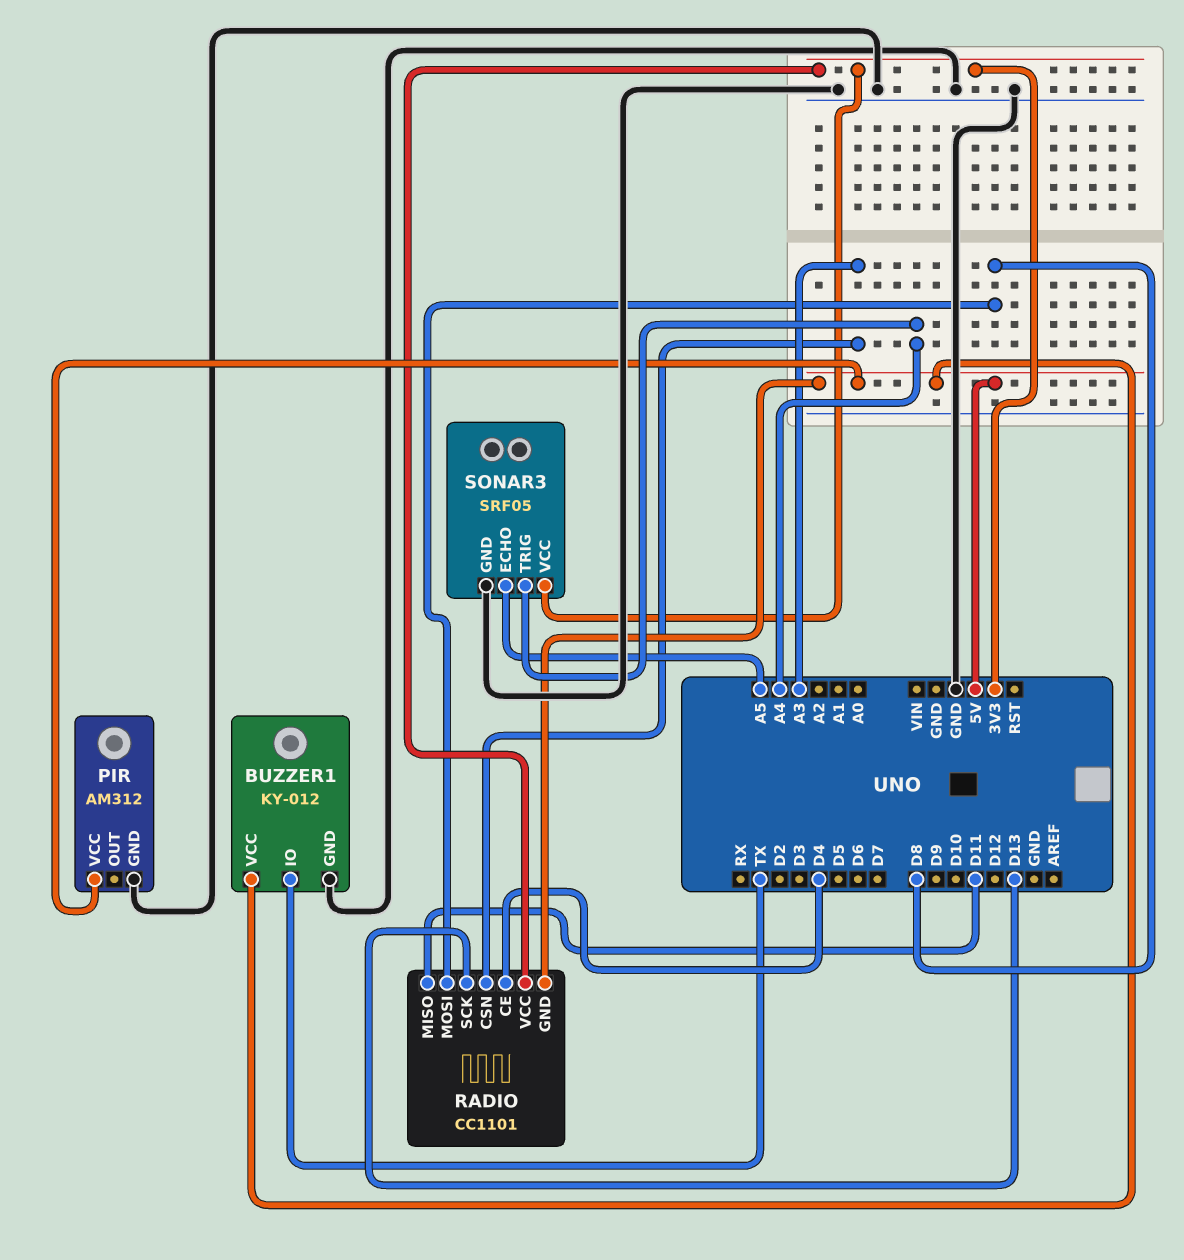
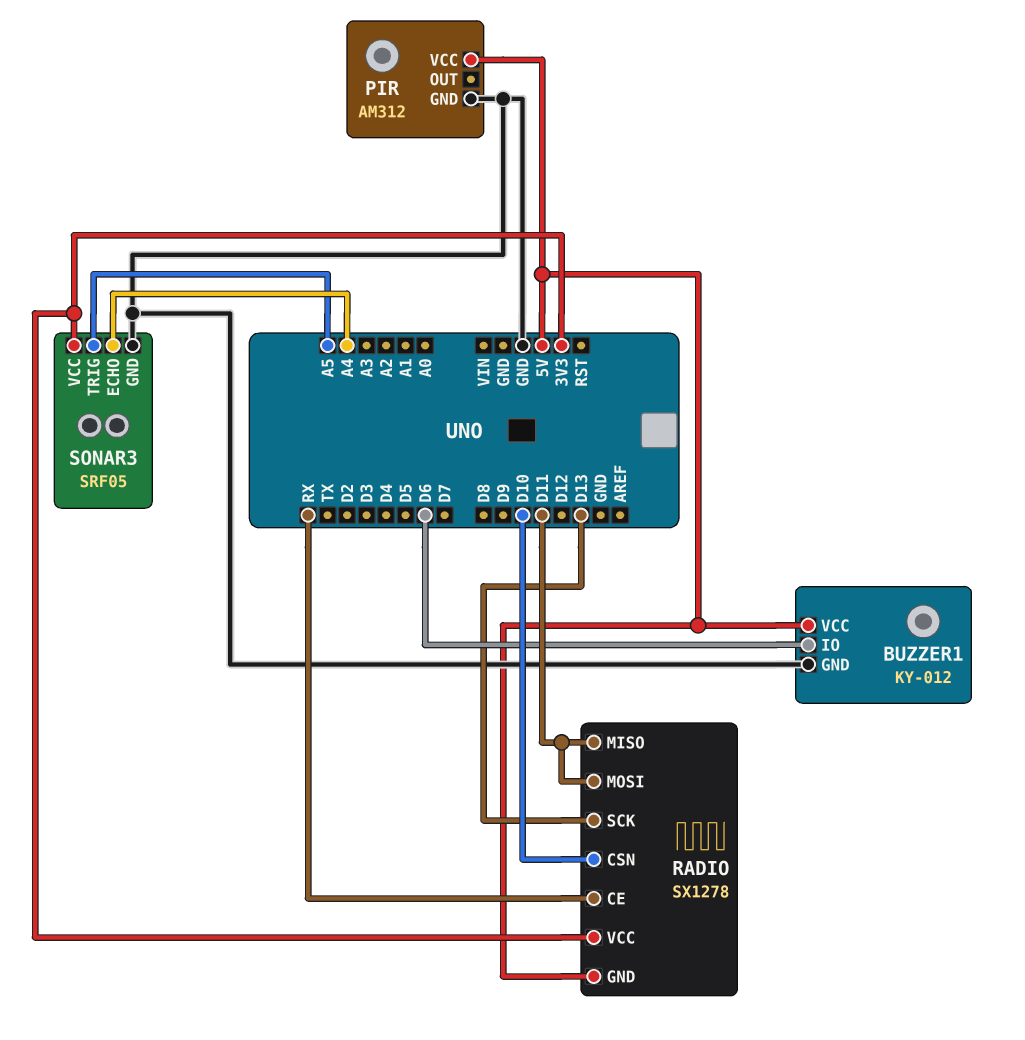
BUZZER1 pin IO: TX -> D6
RADIO: CC1101 -> SX1278
RADIO pin CE: D4 -> RX
RADIO pin CSN: A3 -> D10
RADIO pin MOSI: D8 -> D11
SONAR3 pin ECHO: A5 -> A4
SONAR3 pin TRIG: A4 -> A5

